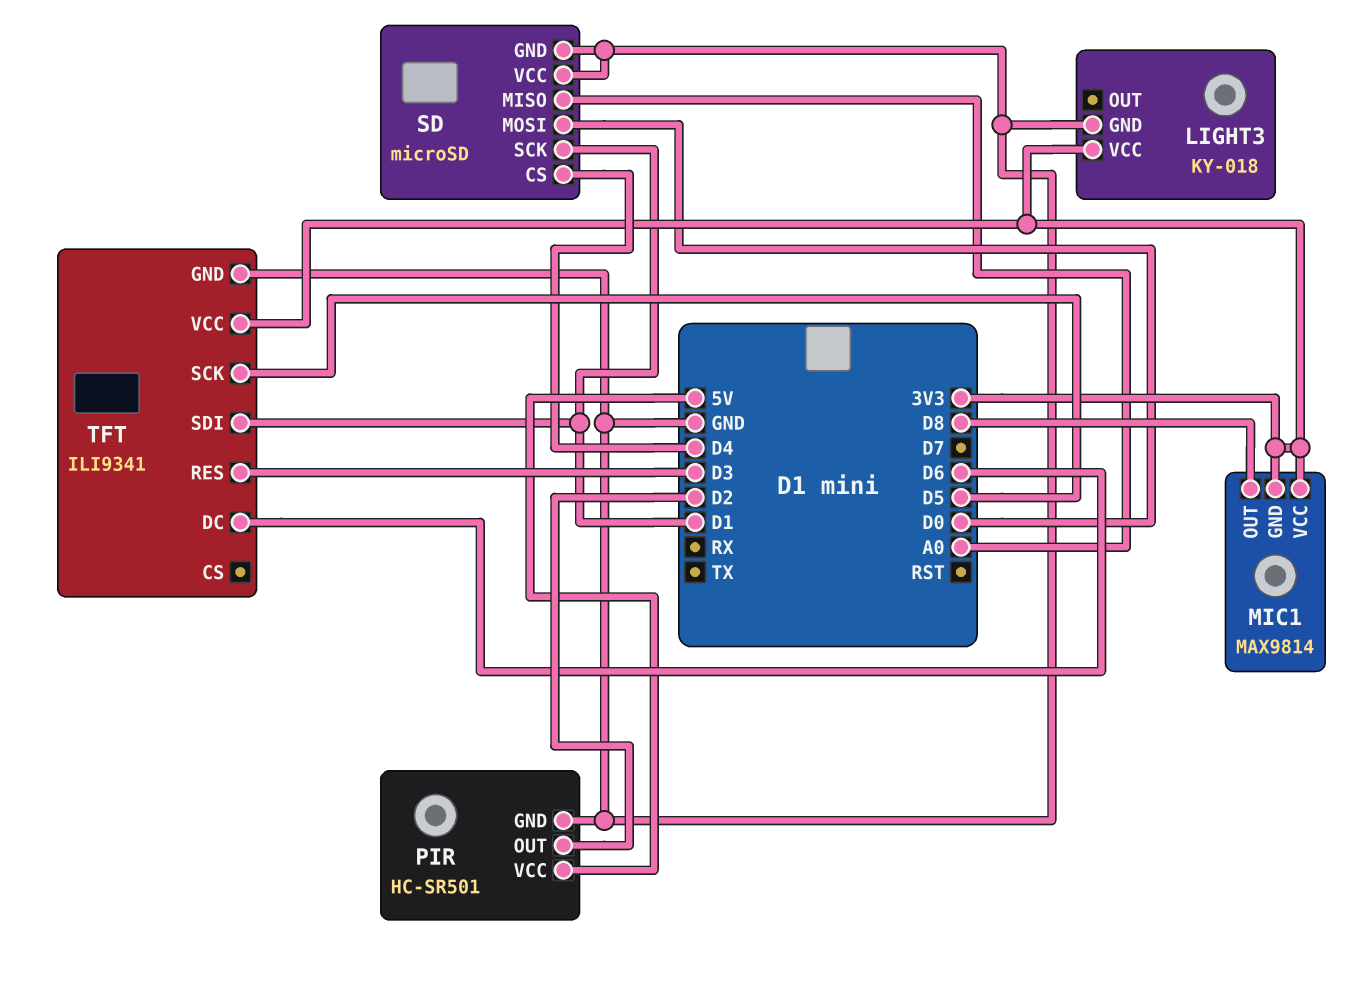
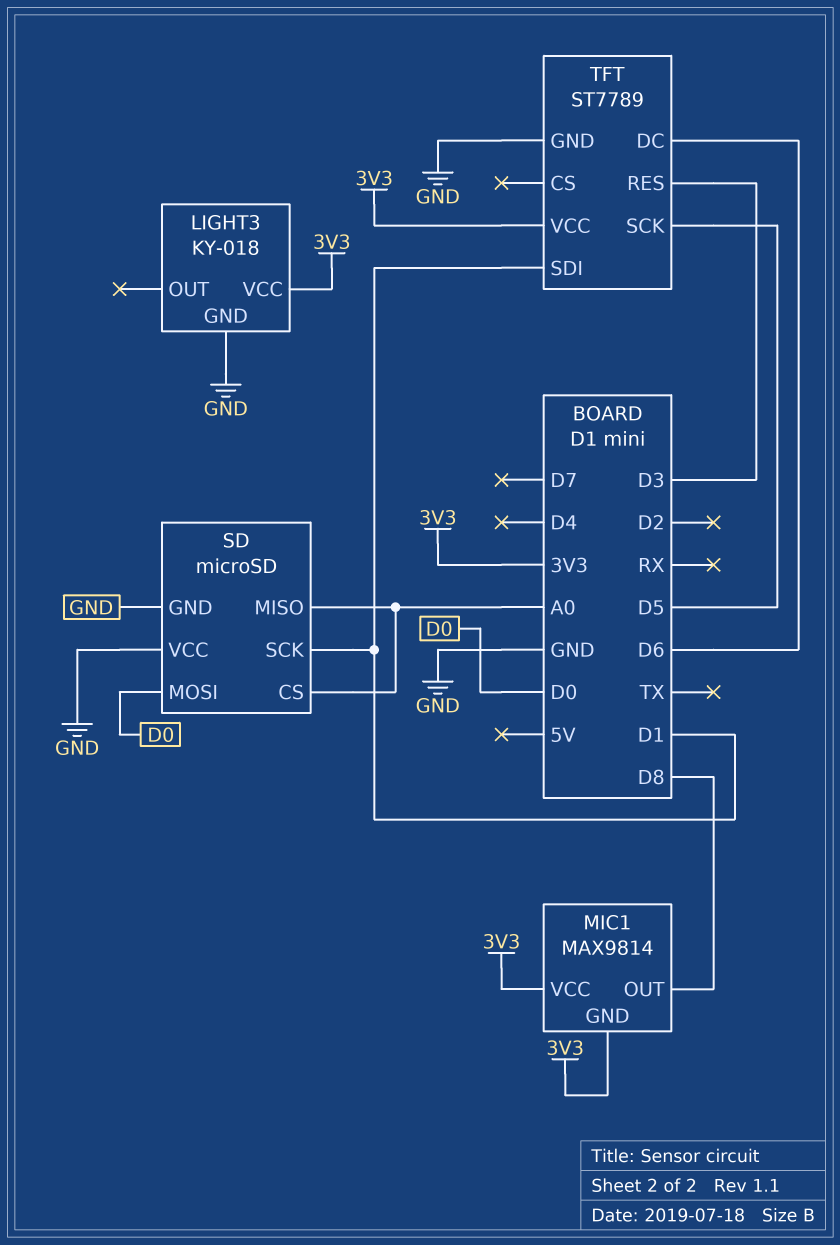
PIR: HC-SR501 -> none
PIR pin GND: GND -> none
PIR pin OUT: D2 -> none
PIR pin VCC: 5V -> none
SD pin CS: D4 -> A0
TFT: ILI9341 -> ST7789

